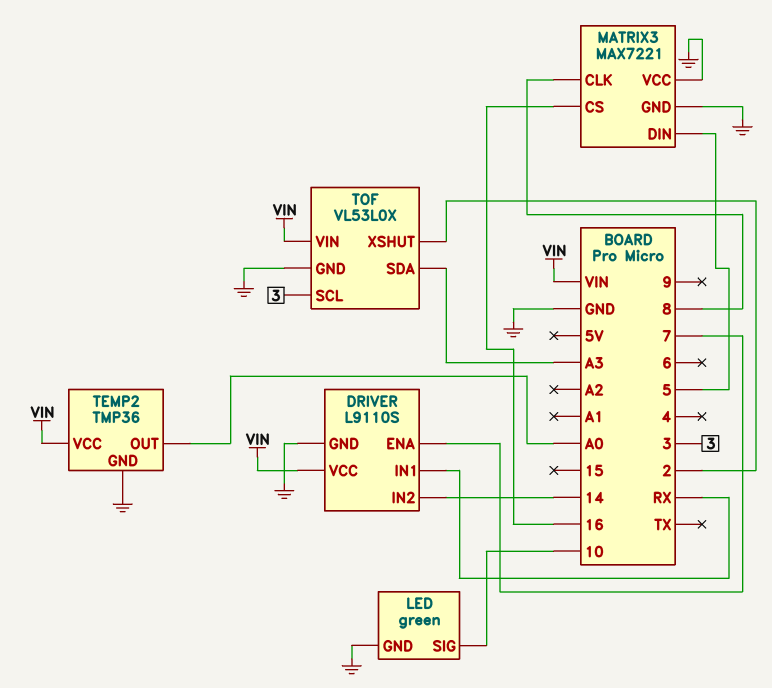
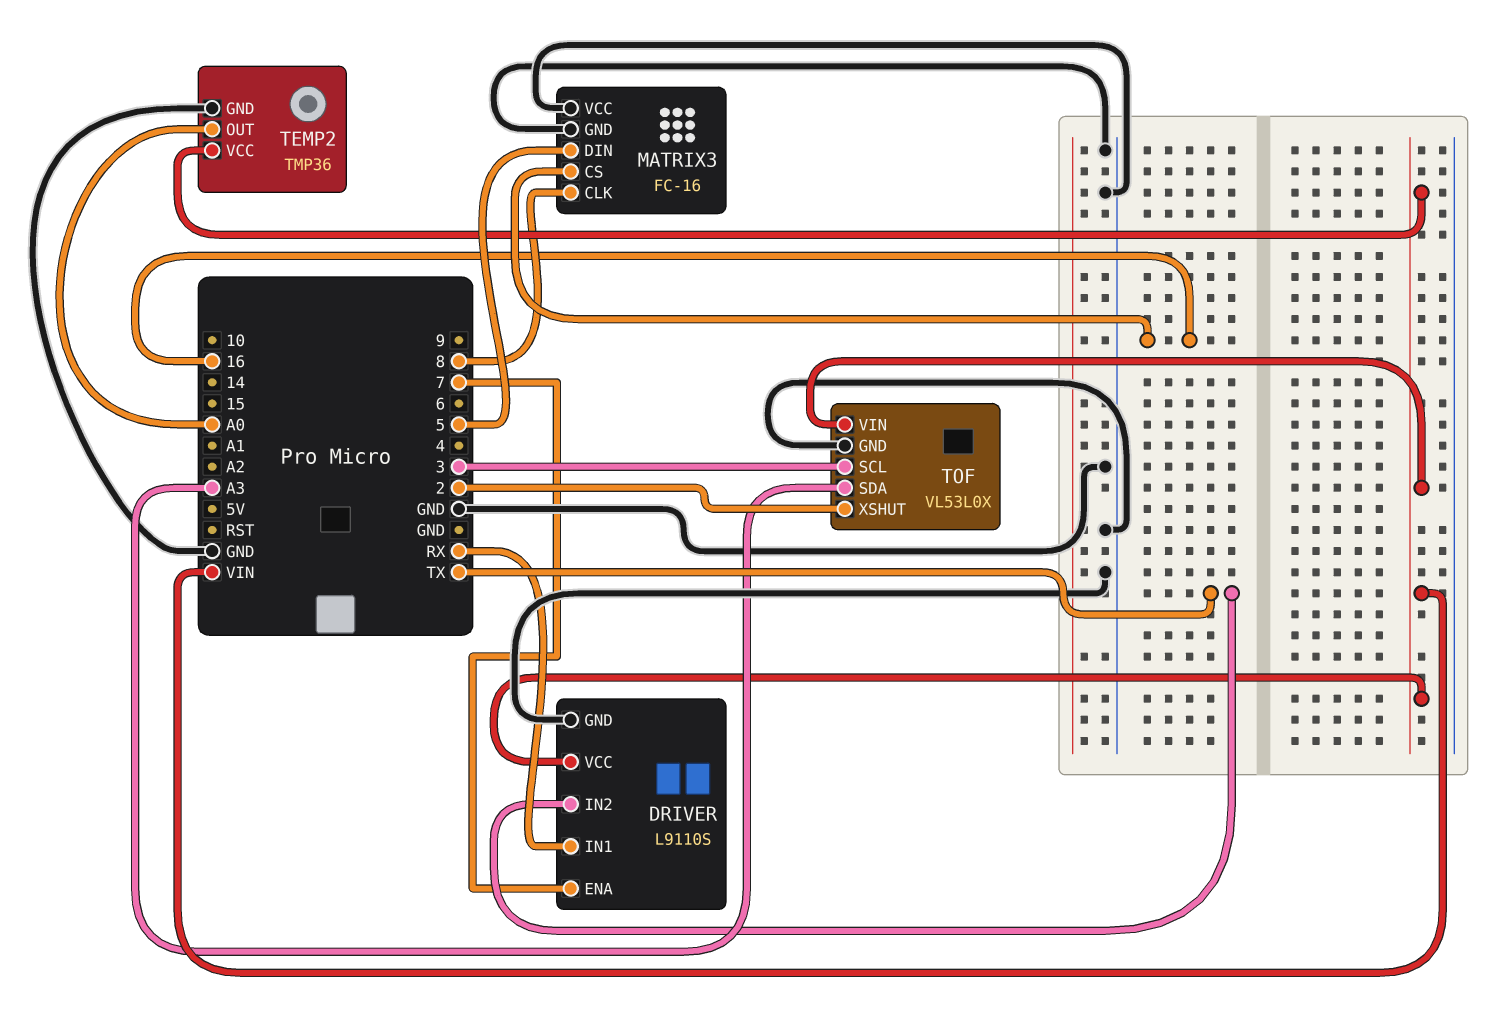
DRIVER pin IN2: 14 -> TX
LED: green -> none
LED pin GND: GND -> none
LED pin SIG: 10 -> none
MATRIX3: MAX7221 -> FC-16

